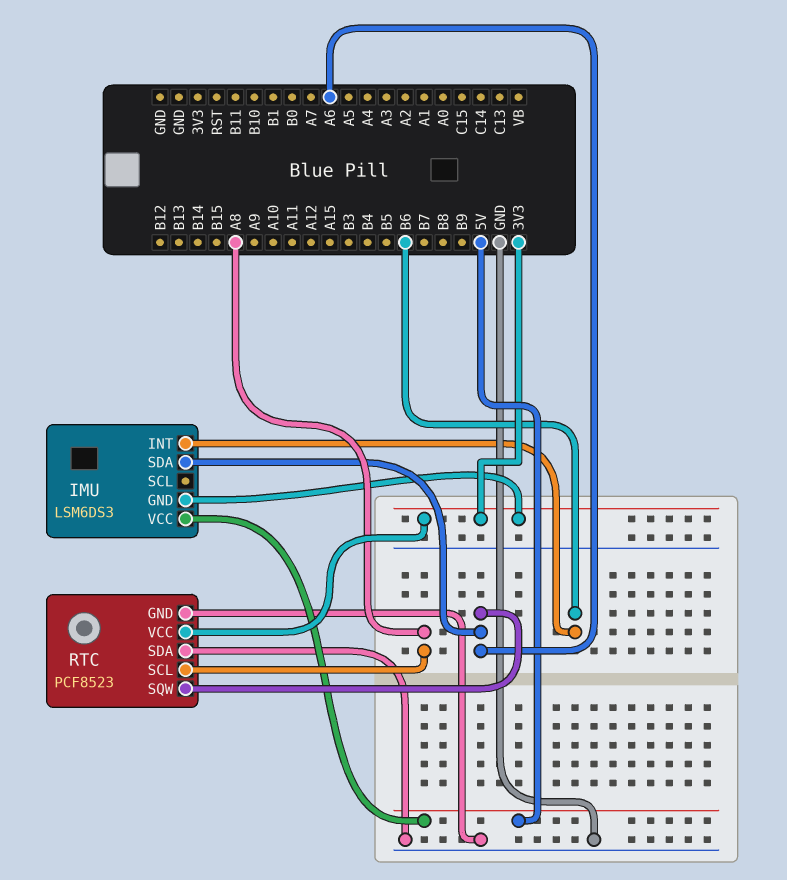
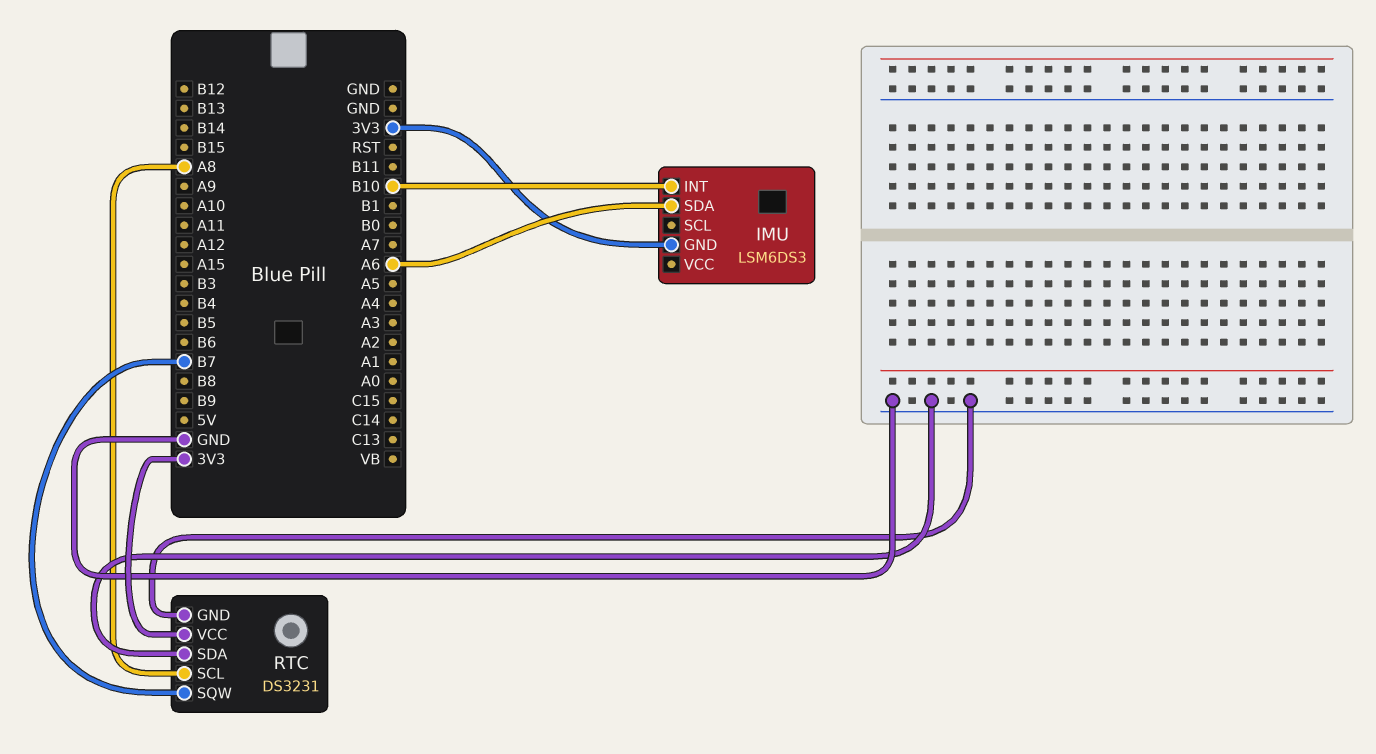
IMU pin INT: B6 -> B10
IMU pin VCC: 5V -> none
RTC: PCF8523 -> DS3231
RTC pin SQW: A6 -> B7

